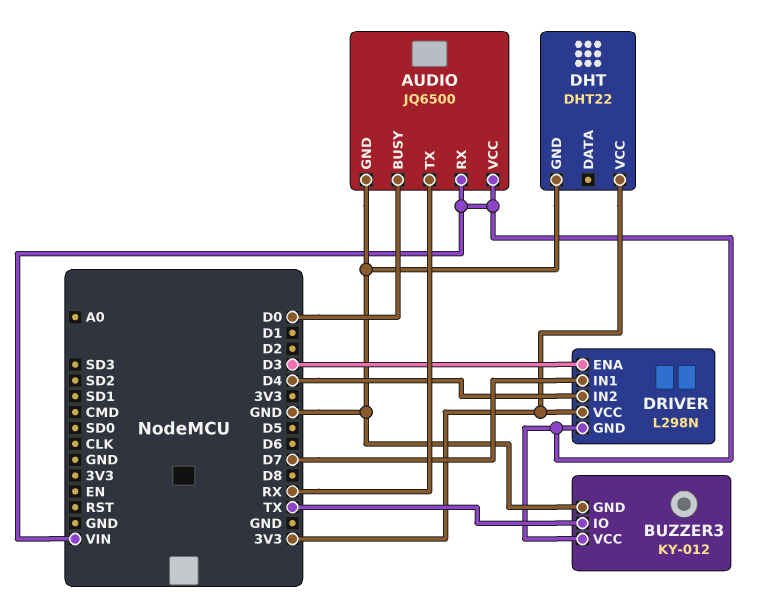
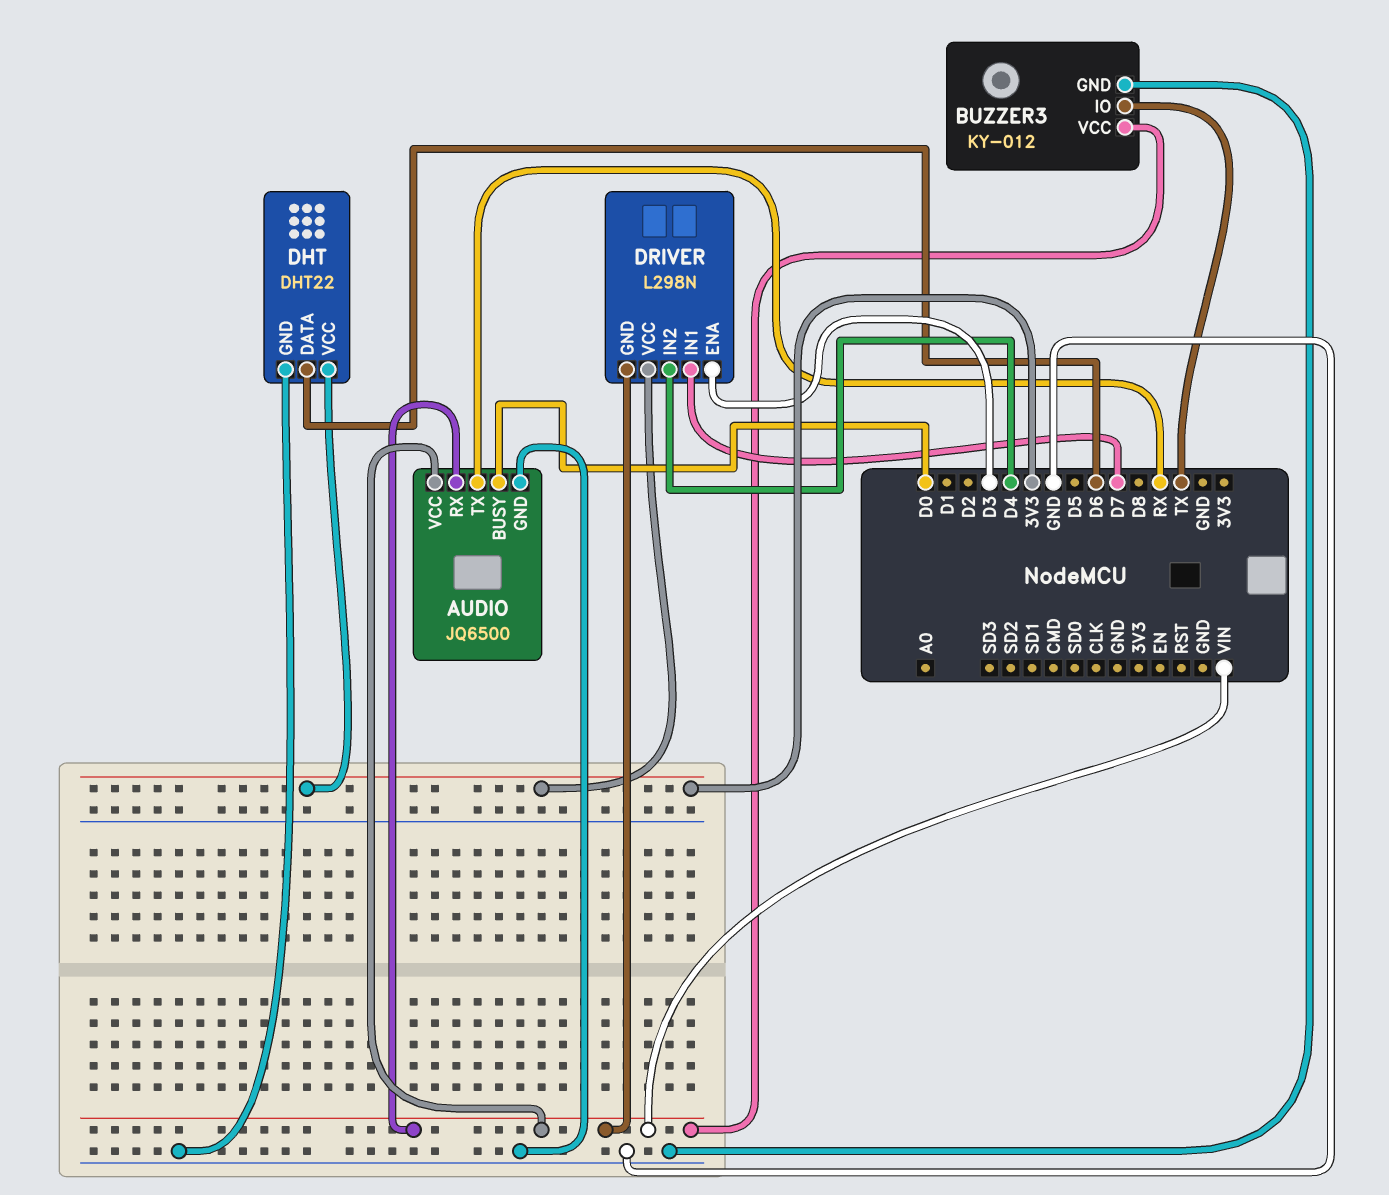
DHT pin DATA: none -> D6

